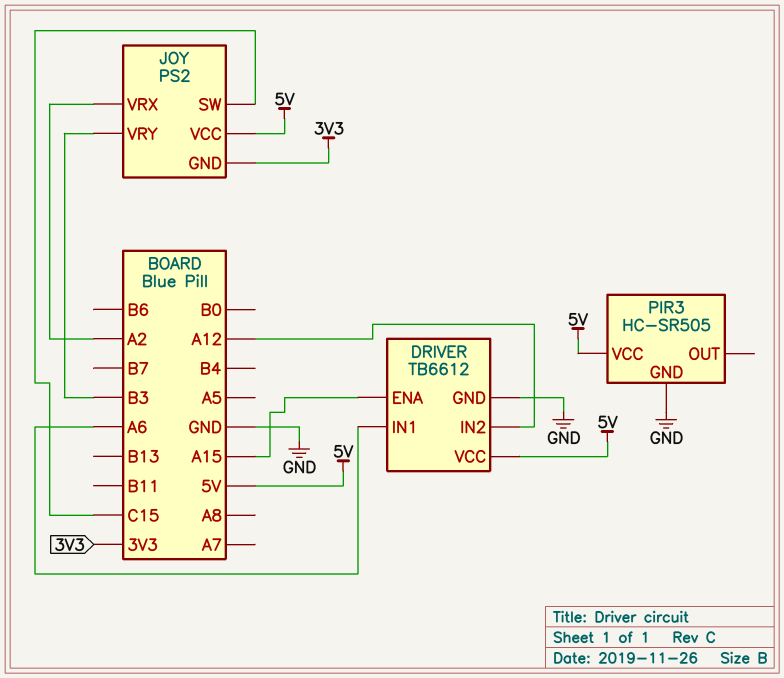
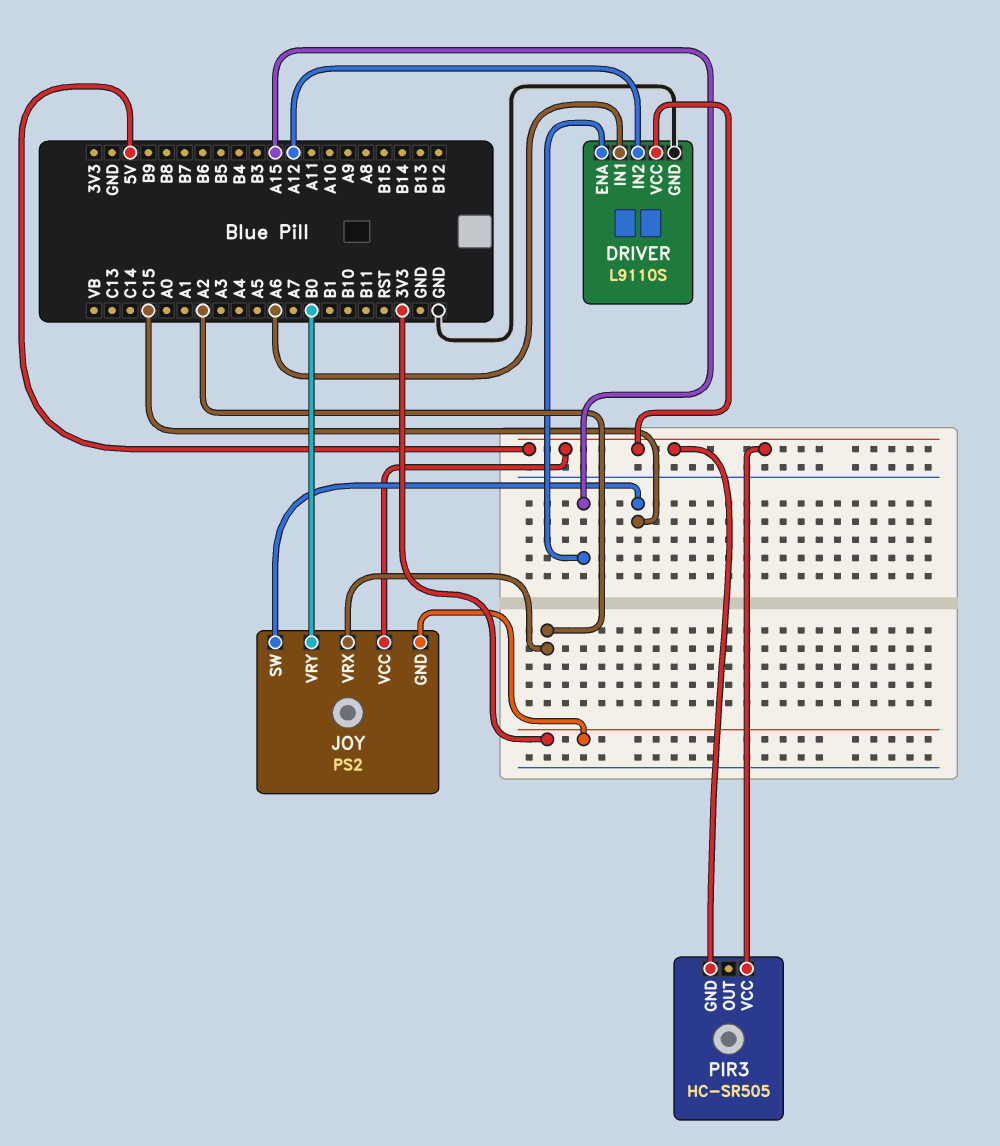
DRIVER: TB6612 -> L9110S
JOY pin VRY: B3 -> B0
PIR3 pin GND: GND -> 5V

